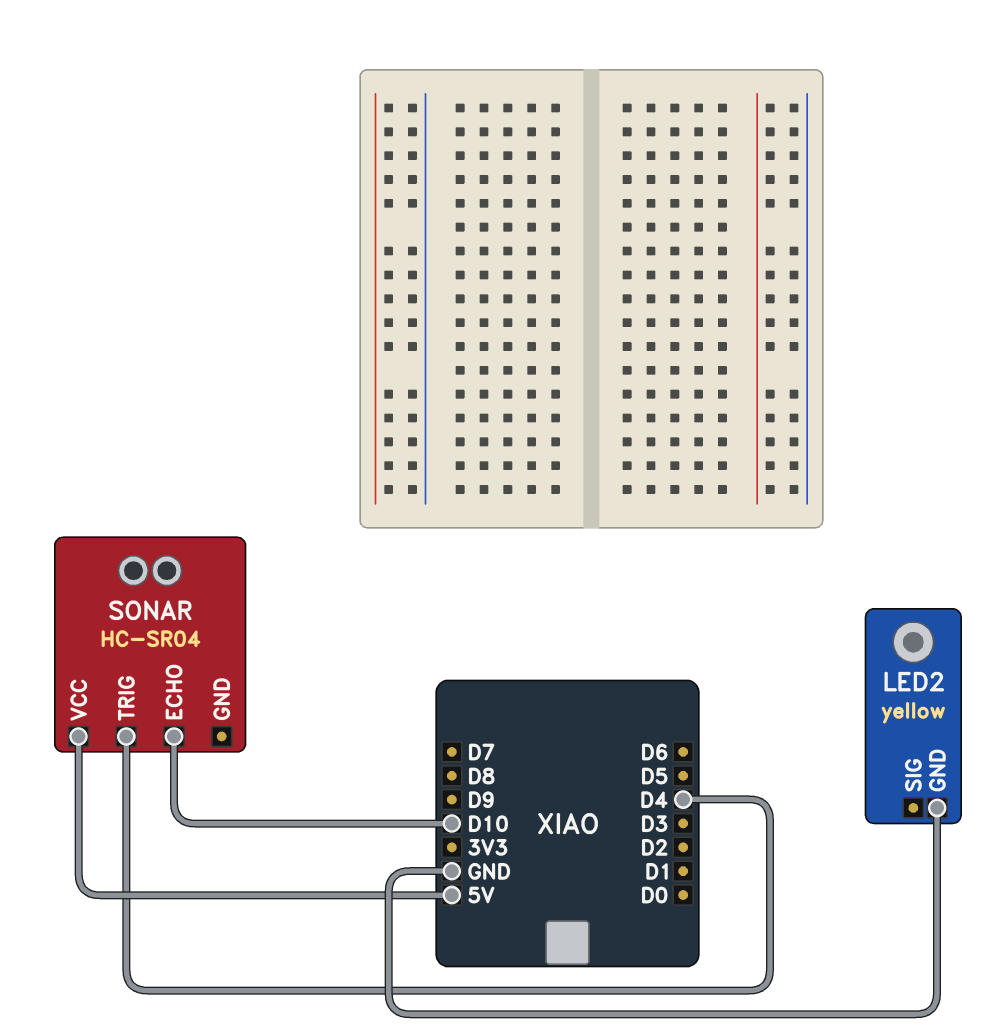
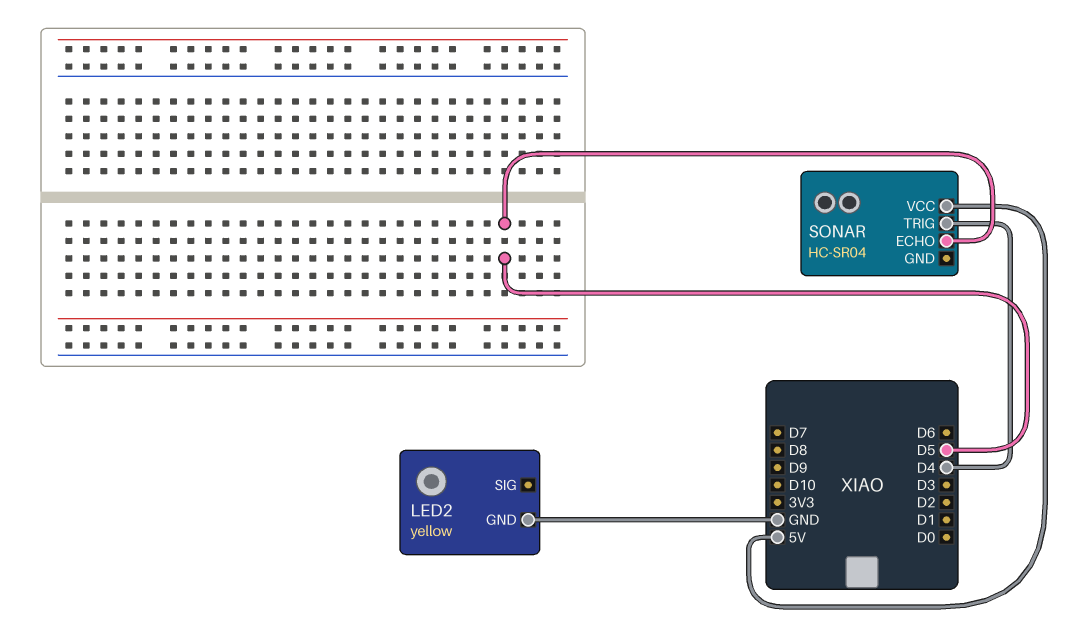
SONAR pin ECHO: D10 -> D5

